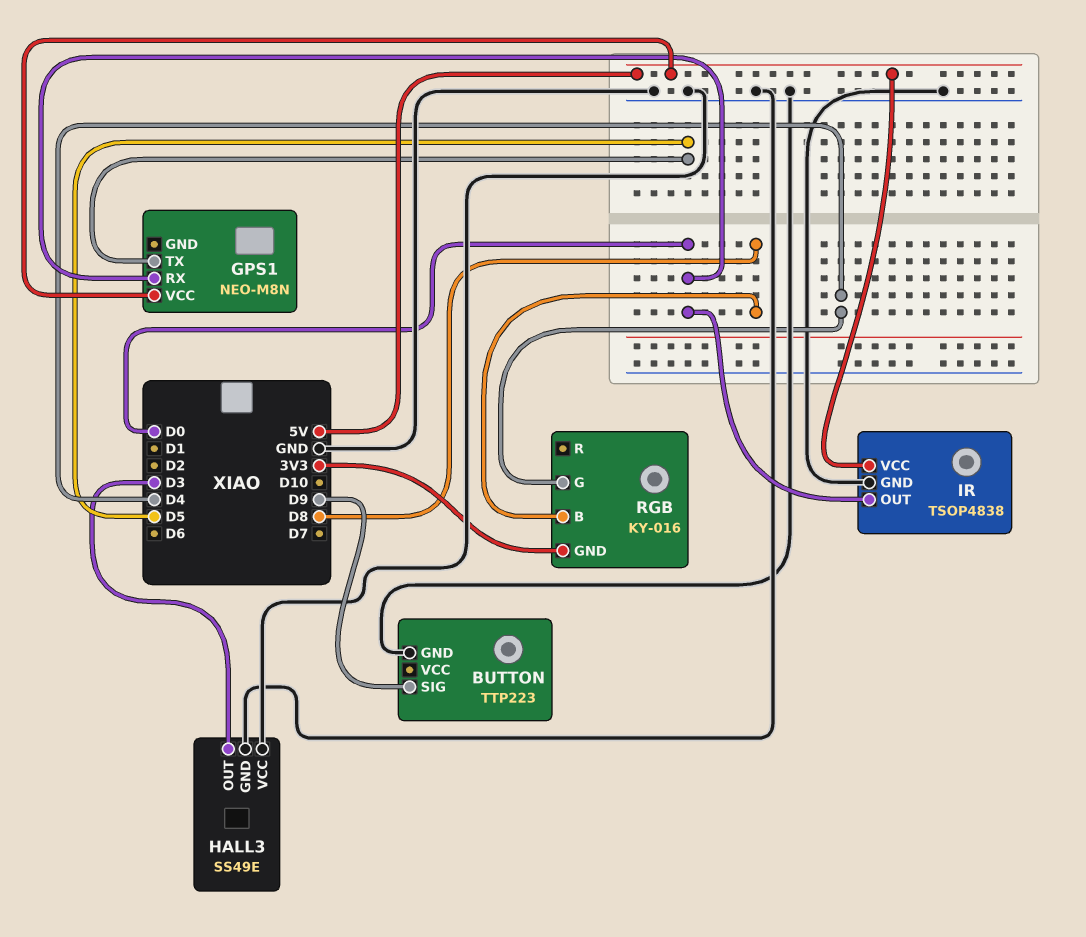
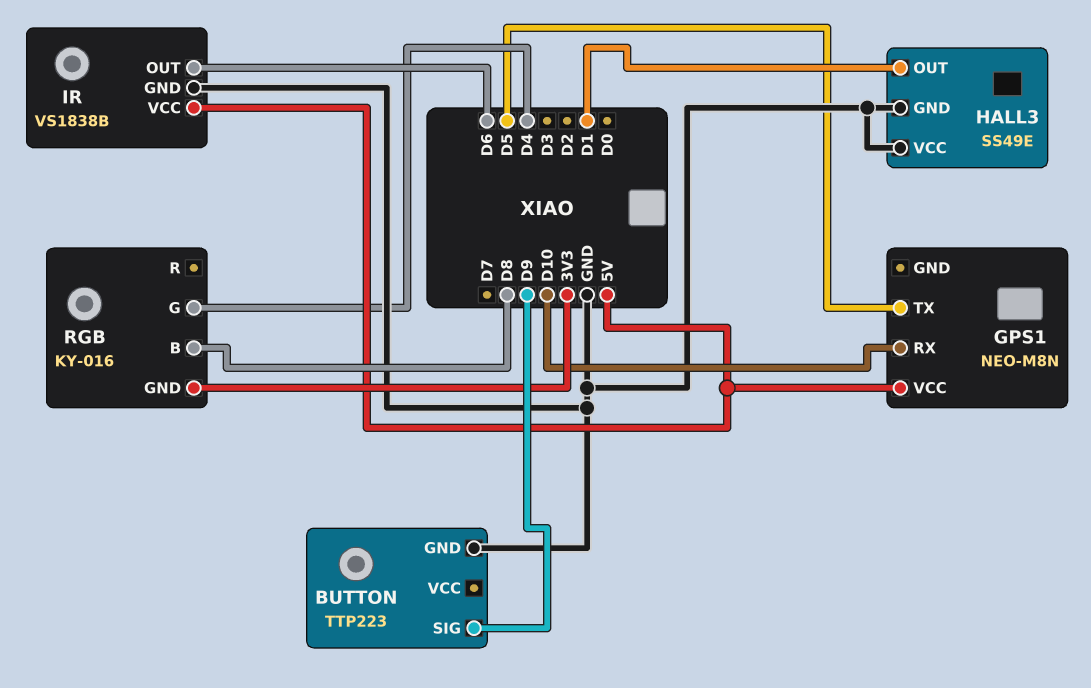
GPS1 pin RX: D0 -> D10
HALL3 pin OUT: D3 -> D1
IR: TSOP4838 -> VS1838B
IR pin OUT: D0 -> D6

